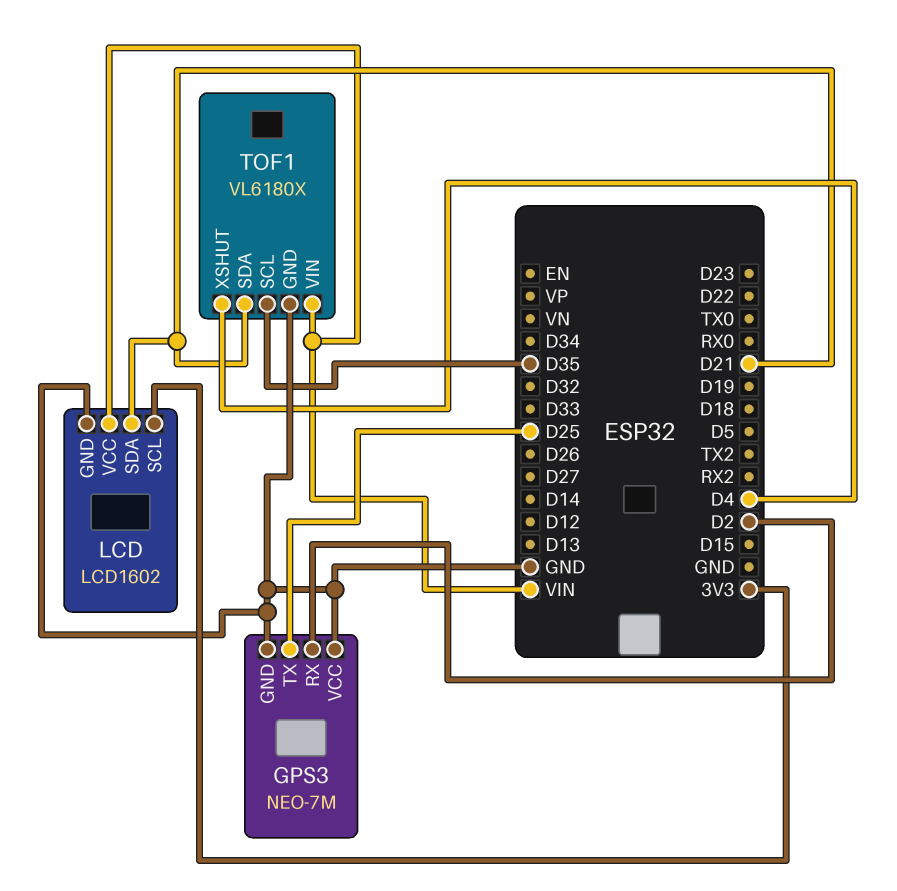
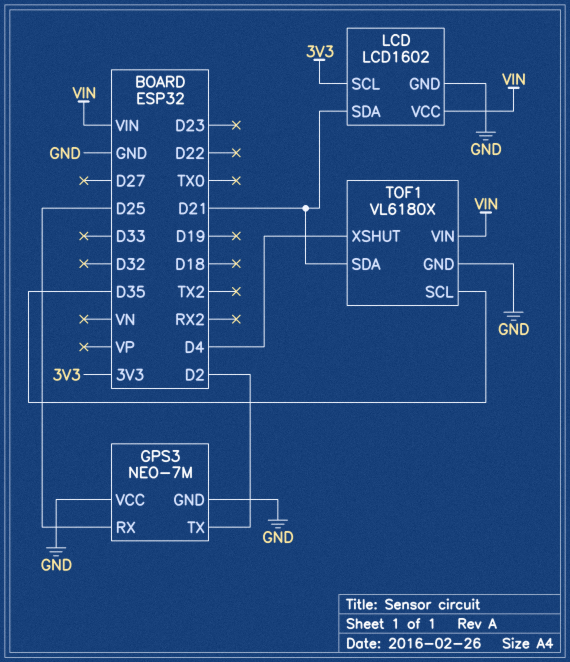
GPS3 pin RX: D2 -> D25
GPS3 pin TX: D25 -> D2

